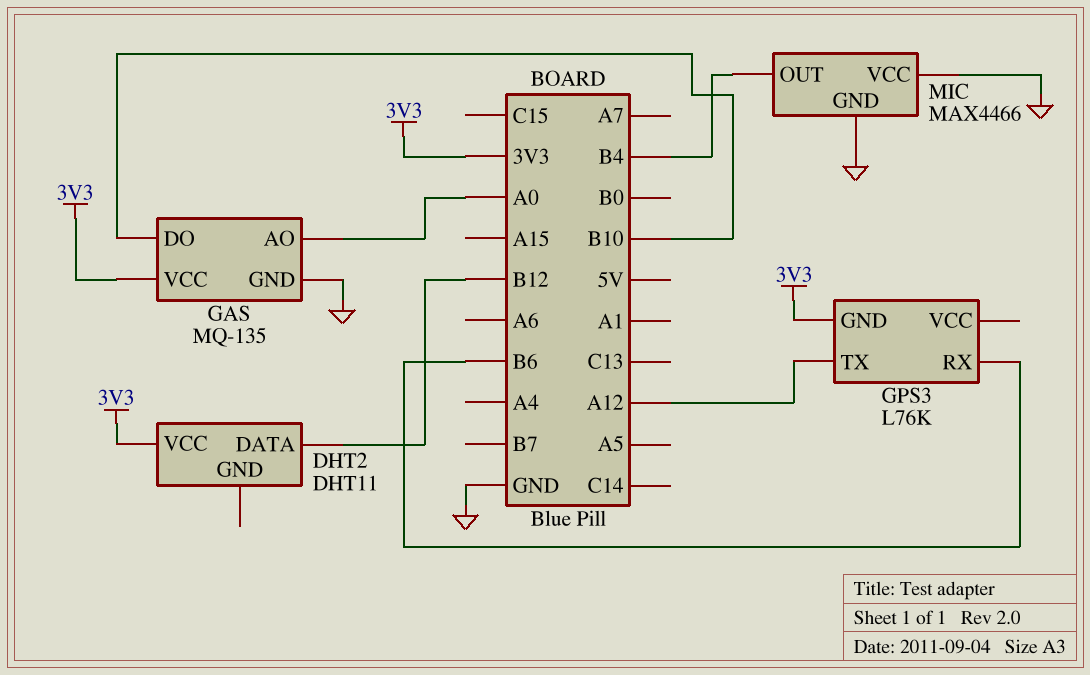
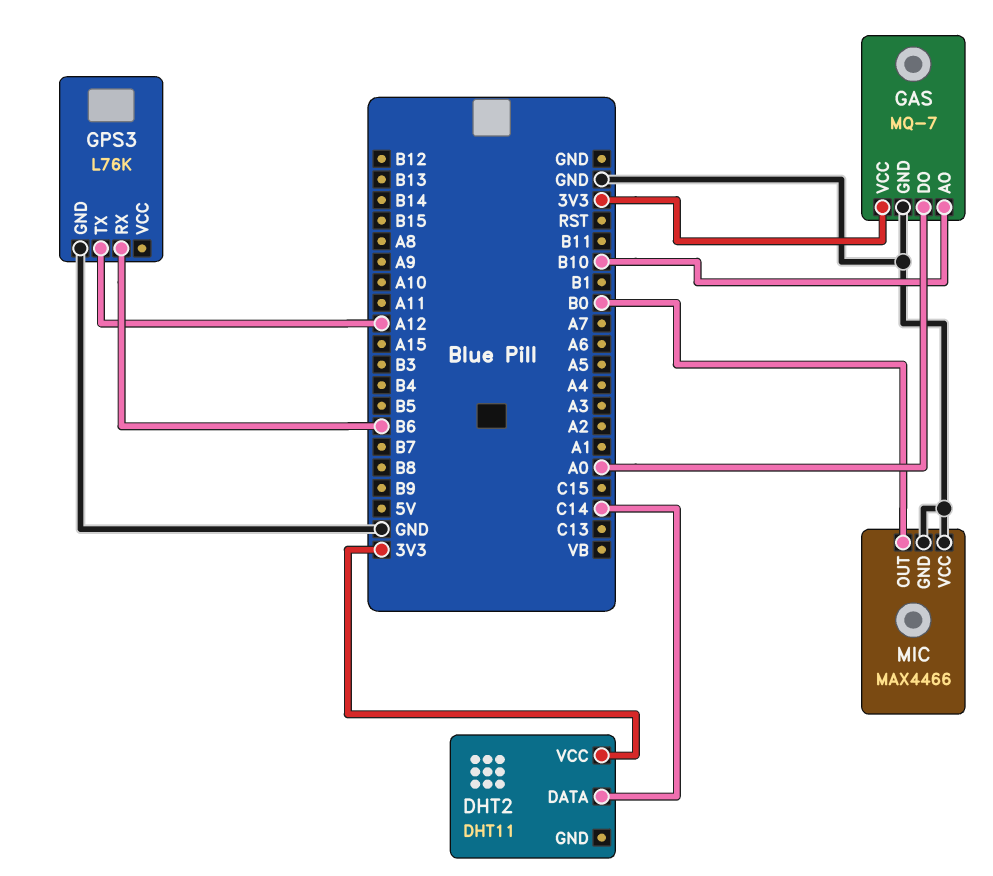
DHT2 pin DATA: B12 -> C14
GAS: MQ-135 -> MQ-7
GAS pin AO: A0 -> B10
GAS pin DO: B10 -> A0
GPS3 pin GND: 3V3 -> GND
MIC pin OUT: B4 -> B0

